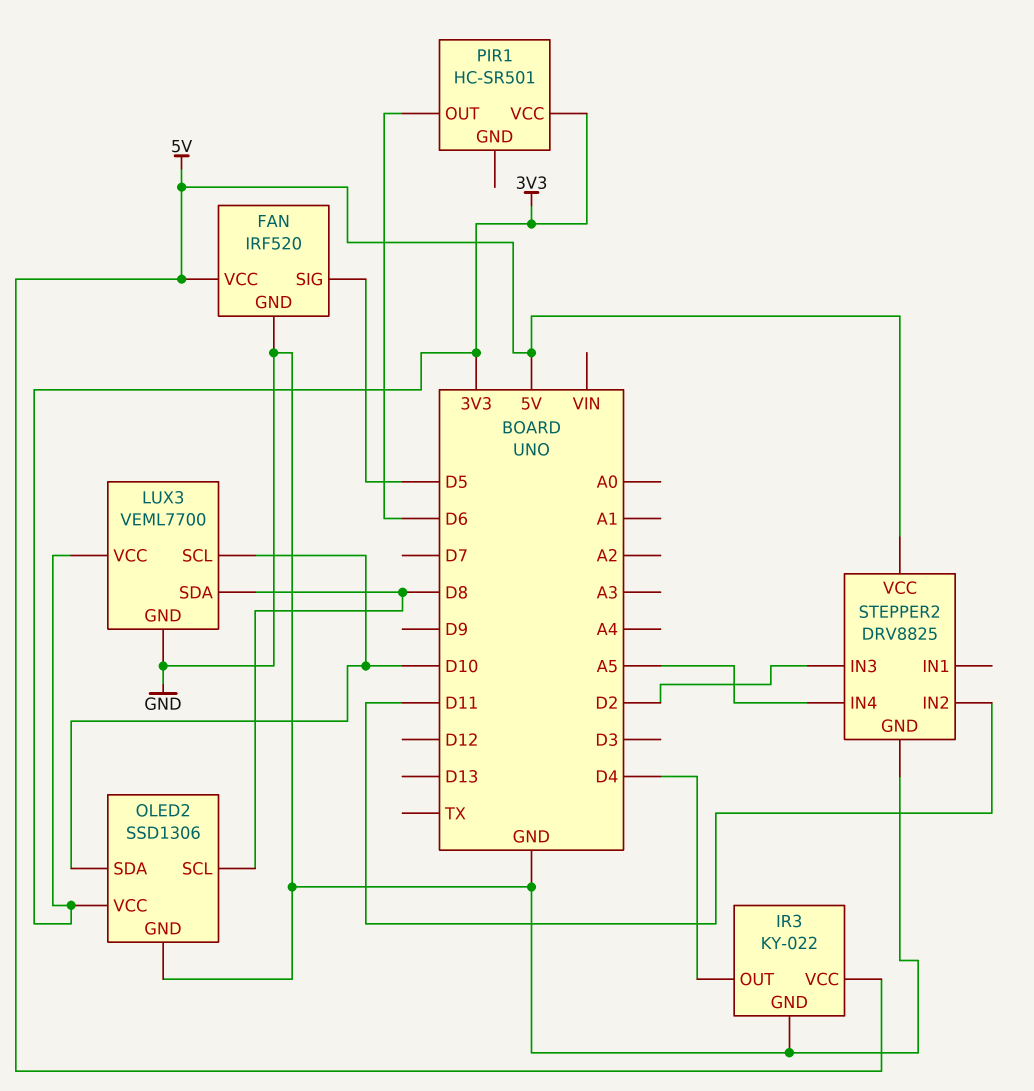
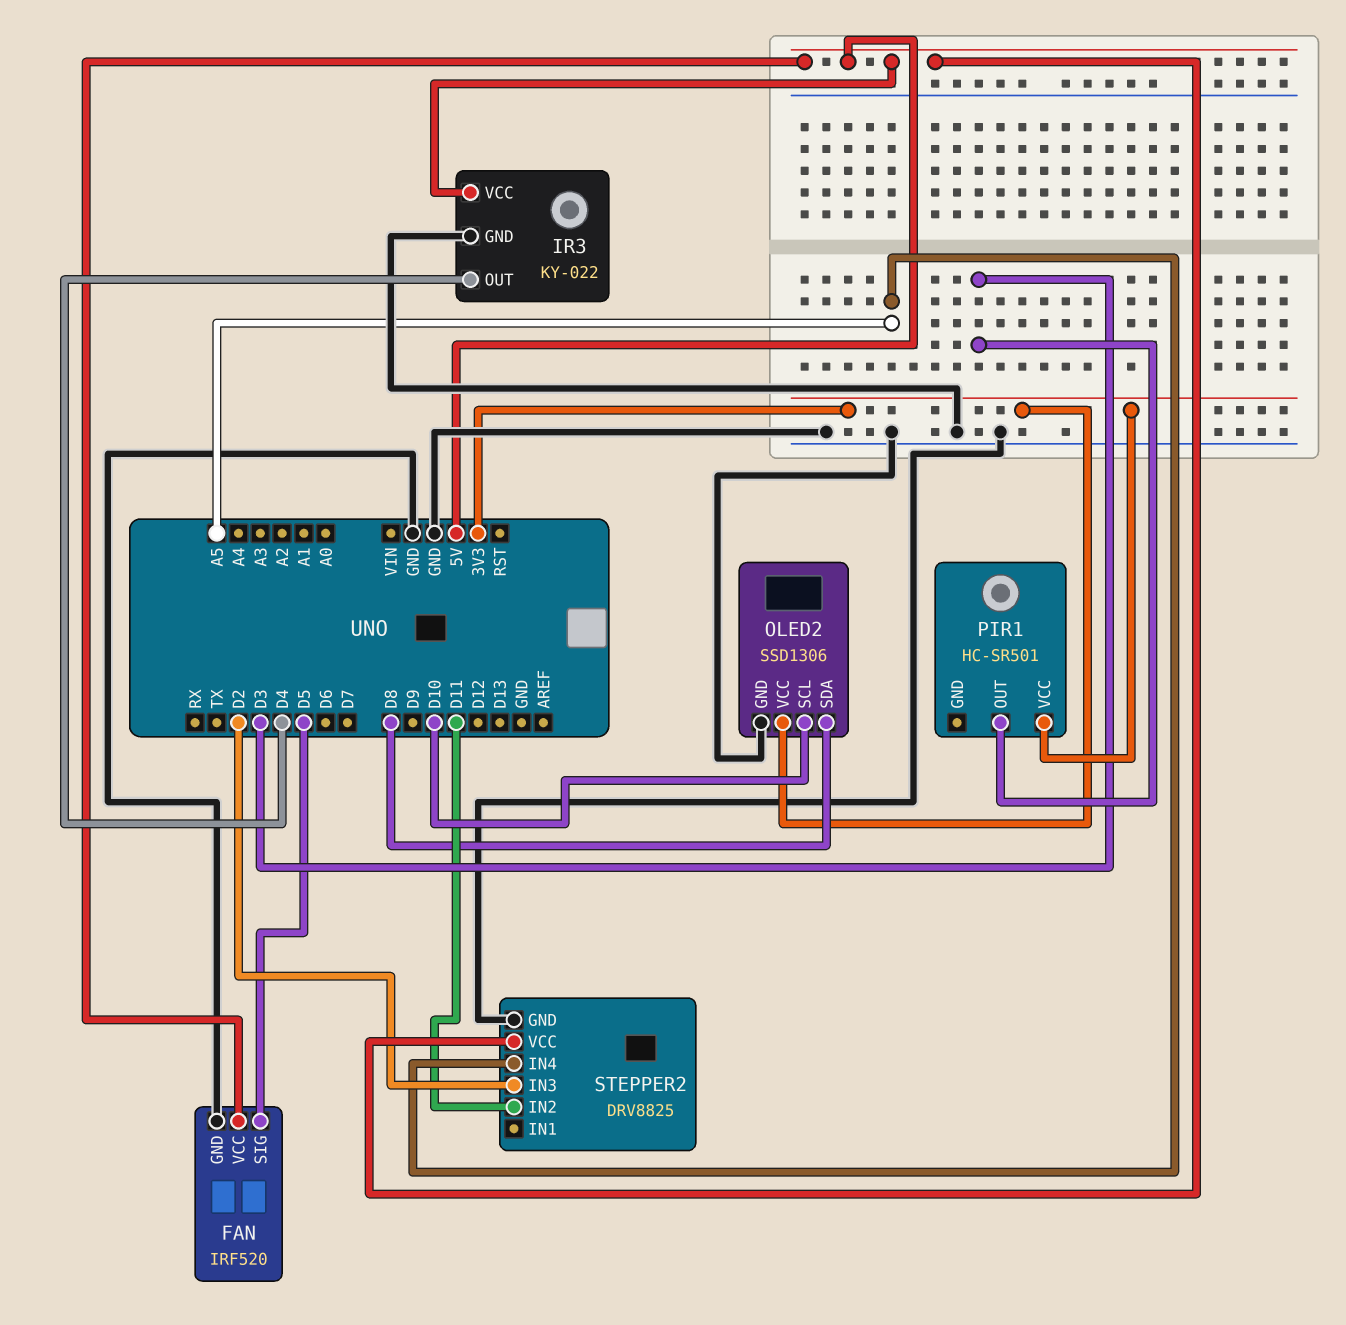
LUX3: VEML7700 -> none
LUX3 pin GND: GND -> none
LUX3 pin SCL: D10 -> none
LUX3 pin SDA: D8 -> none
LUX3 pin VCC: 3V3 -> none
OLED2 pin SCL: D8 -> D10
OLED2 pin SDA: D10 -> D8
PIR1 pin OUT: D6 -> D3

